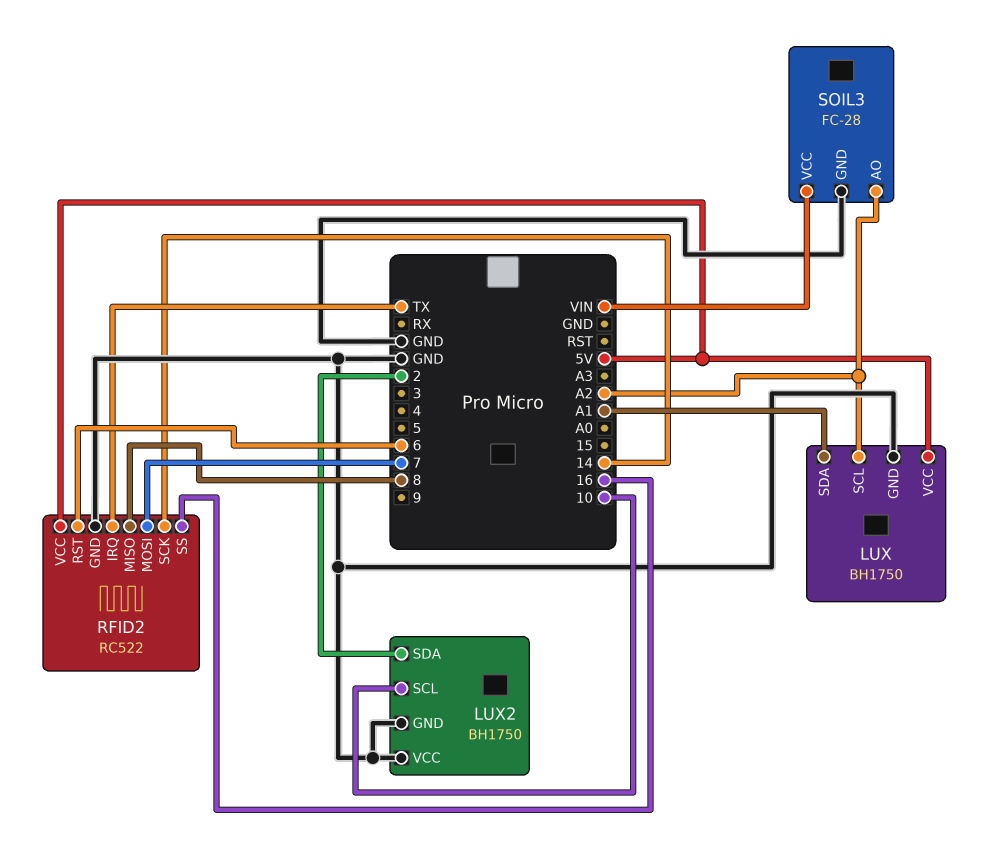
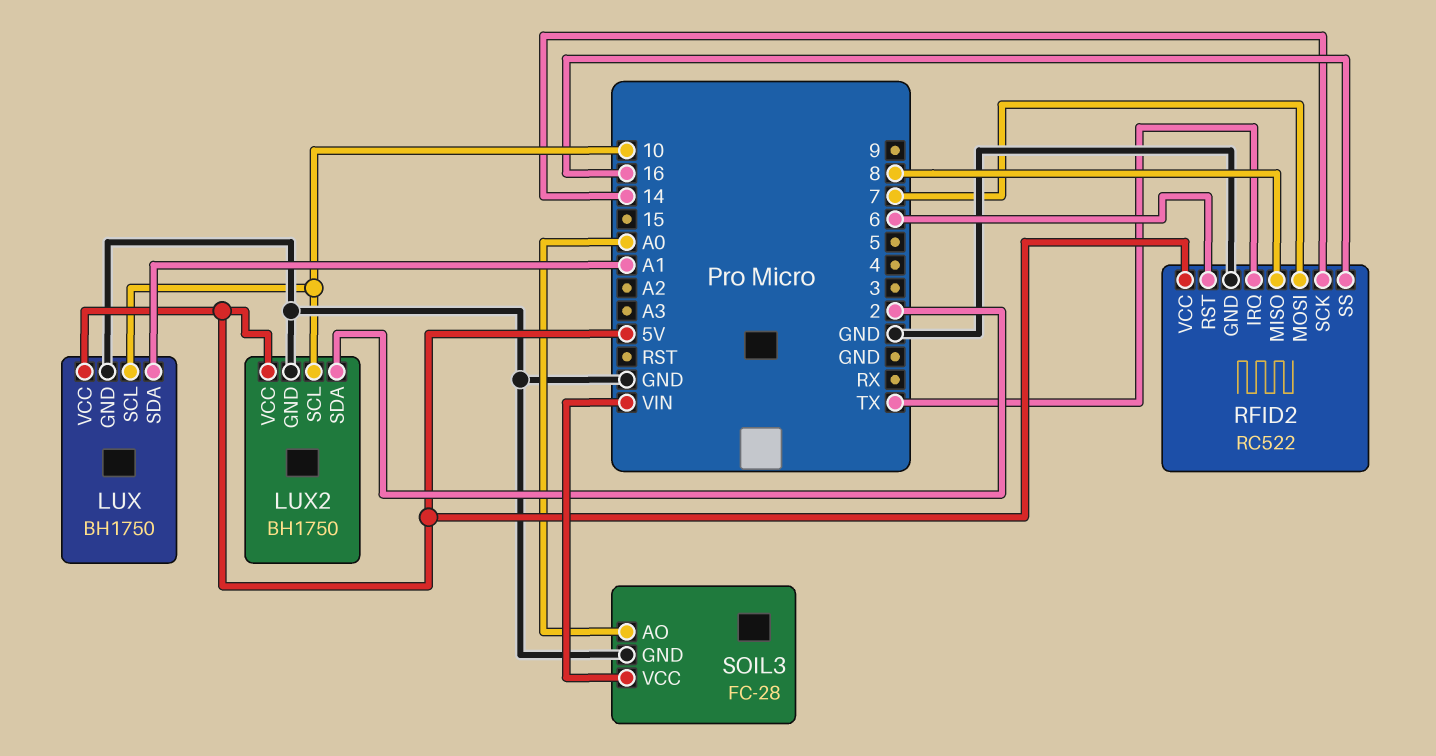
LUX pin SCL: A2 -> 10
LUX2 pin VCC: GND -> 5V
SOIL3 pin AO: A2 -> A0

